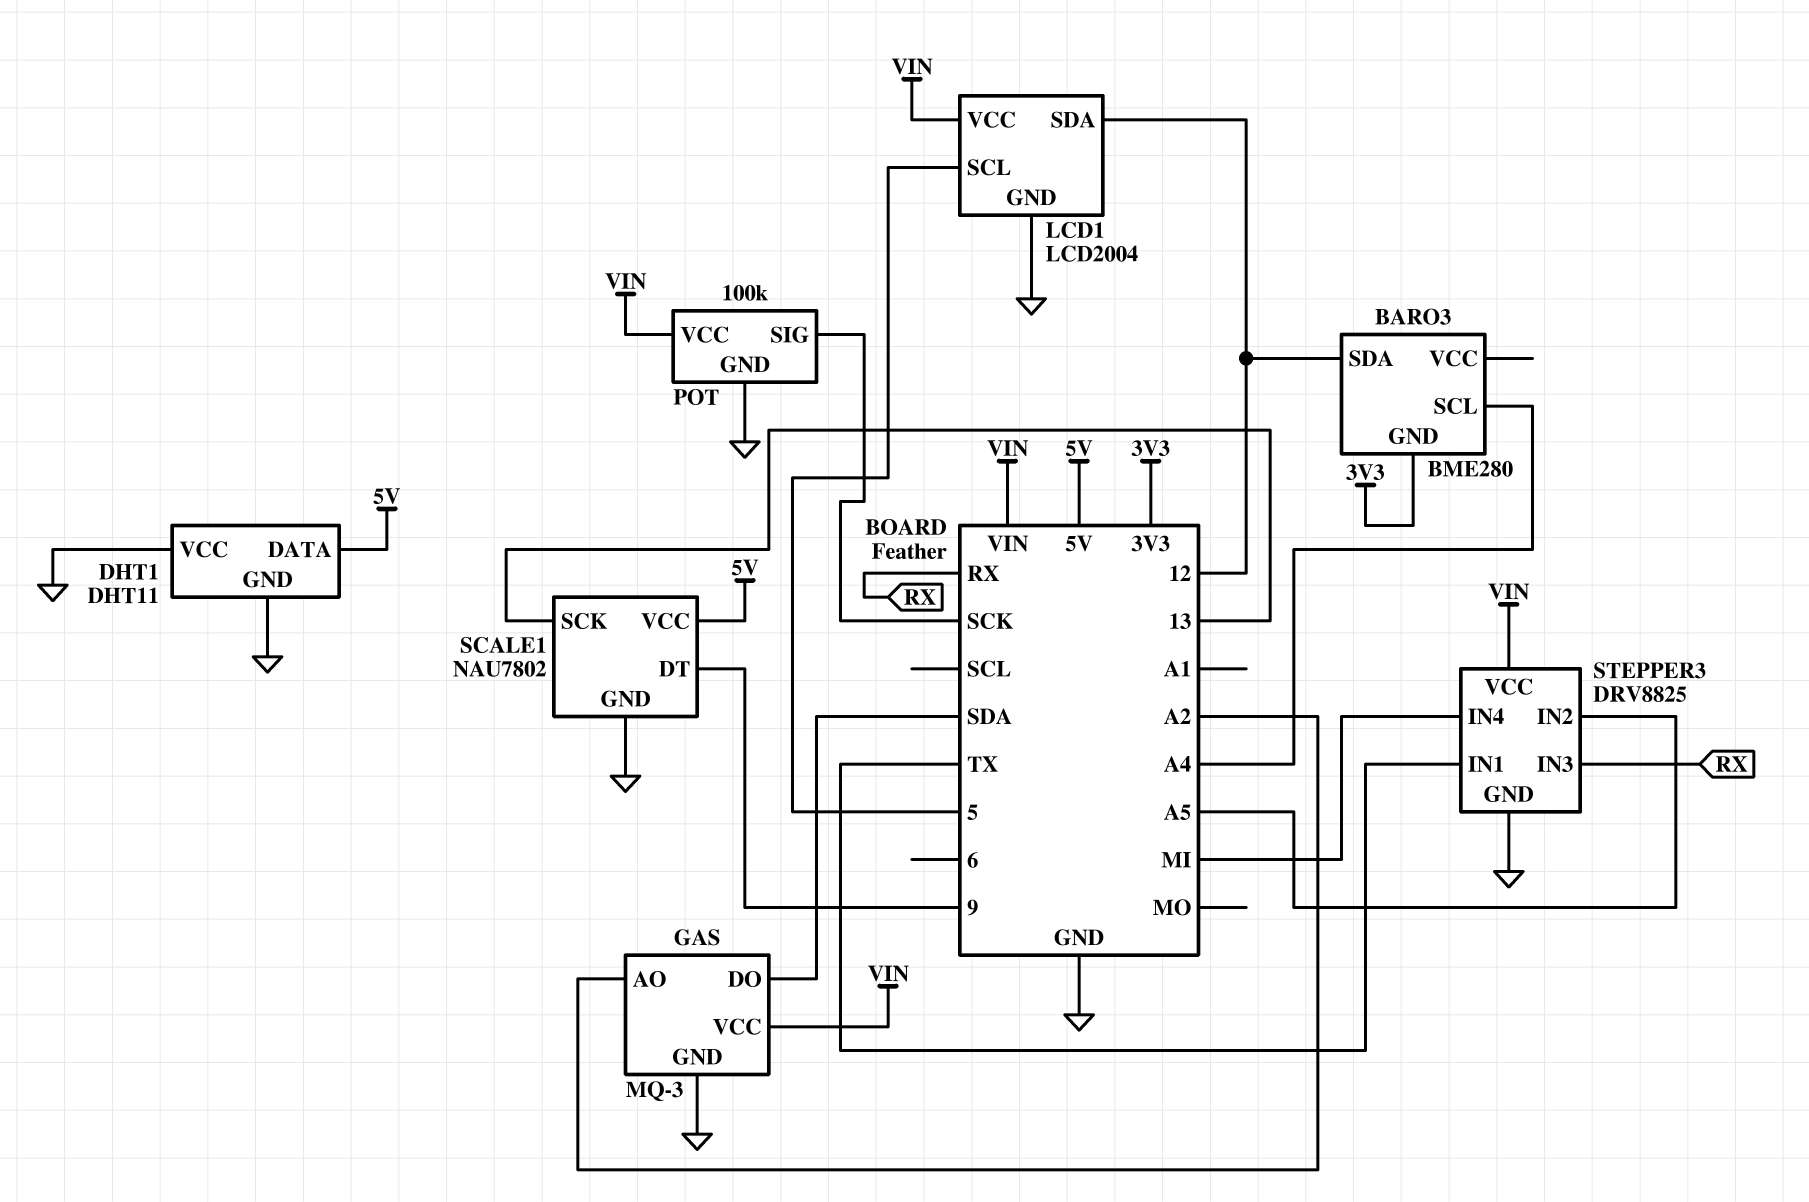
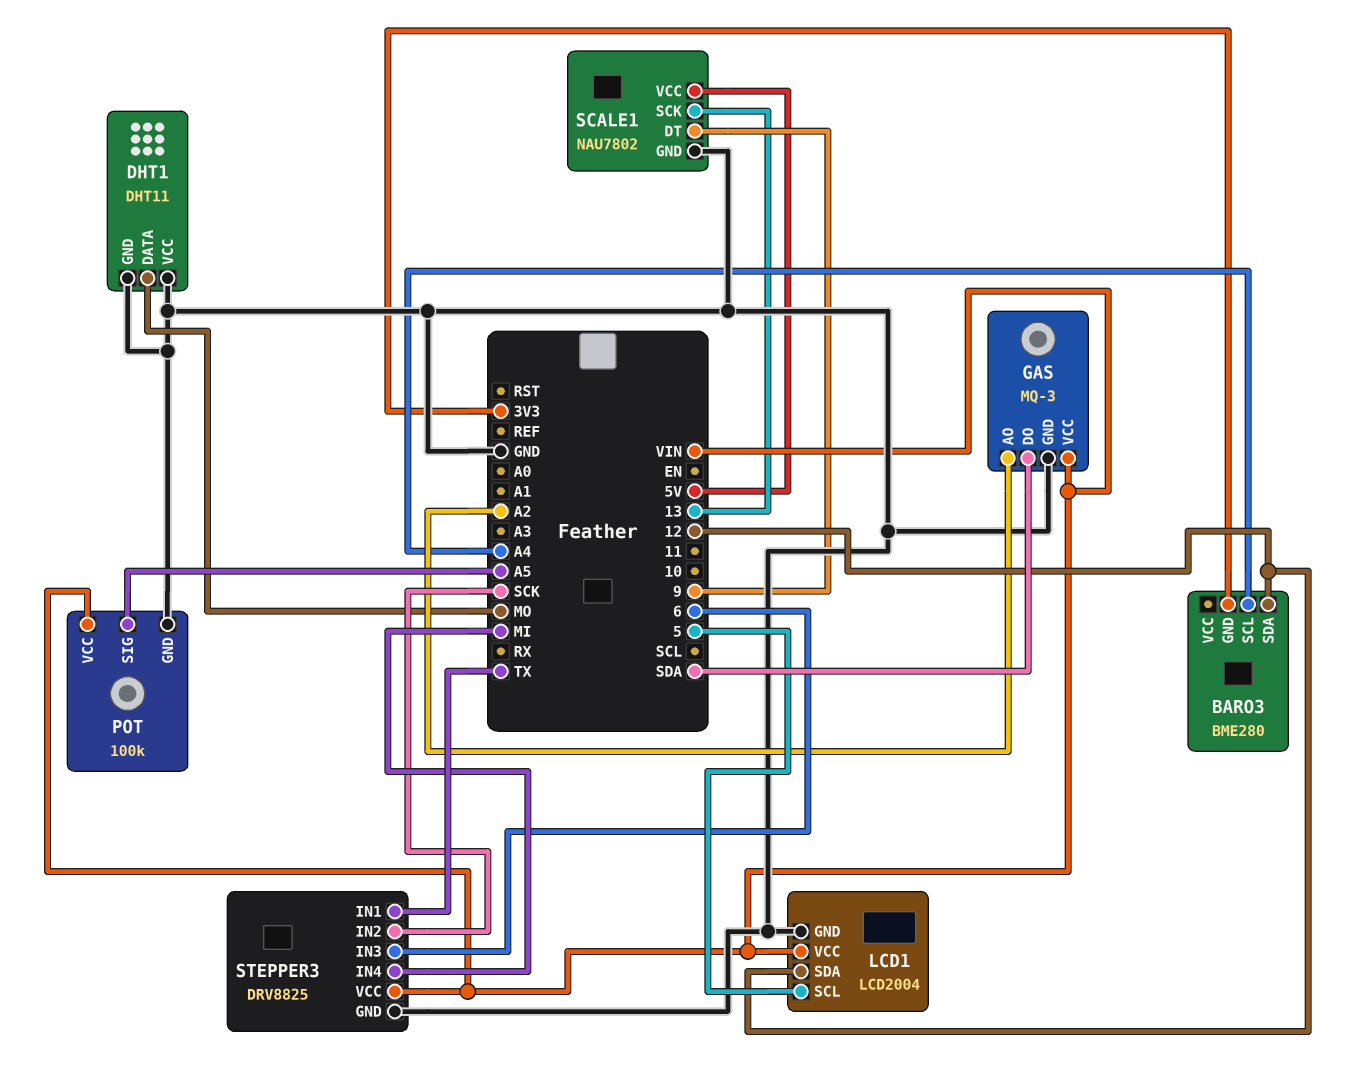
DHT1 pin DATA: 5V -> MO
POT pin SIG: SCK -> A5
STEPPER3 pin IN2: A5 -> SCK
STEPPER3 pin IN3: RX -> 6

